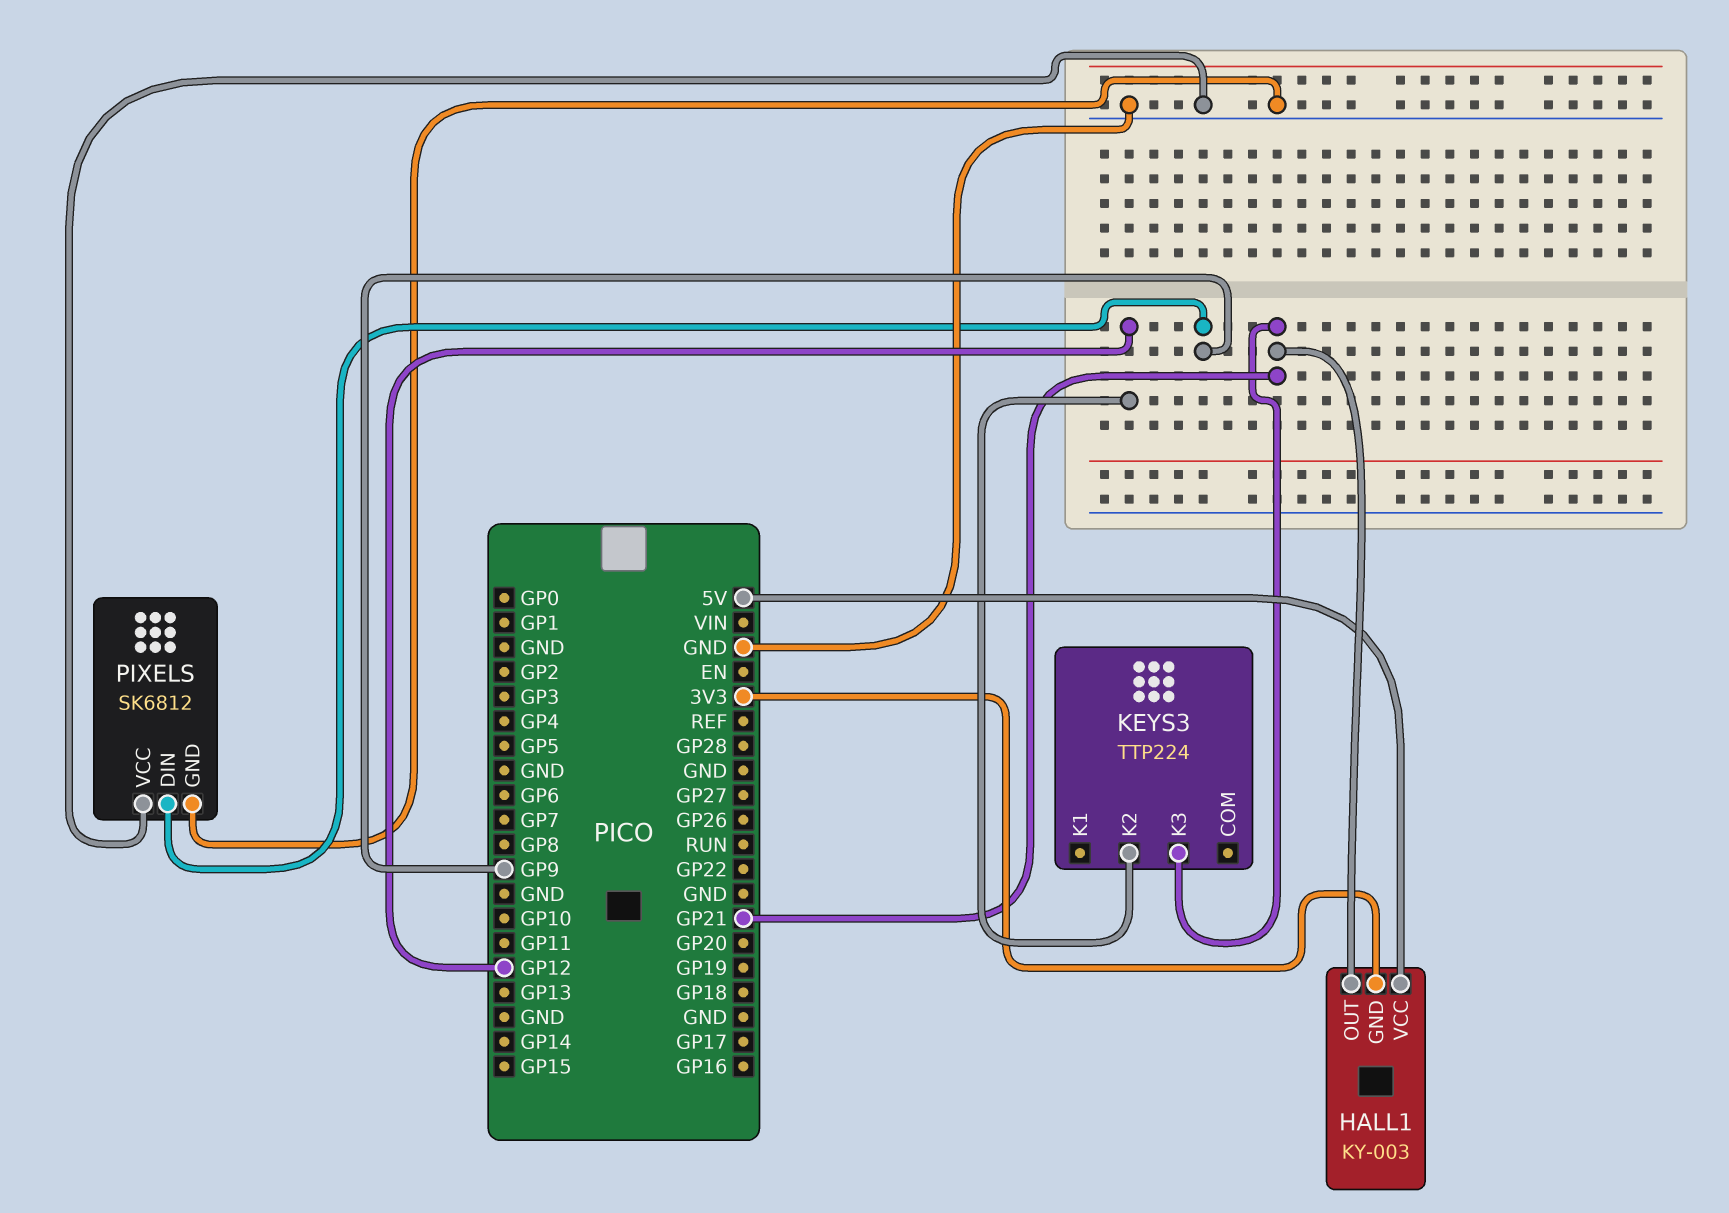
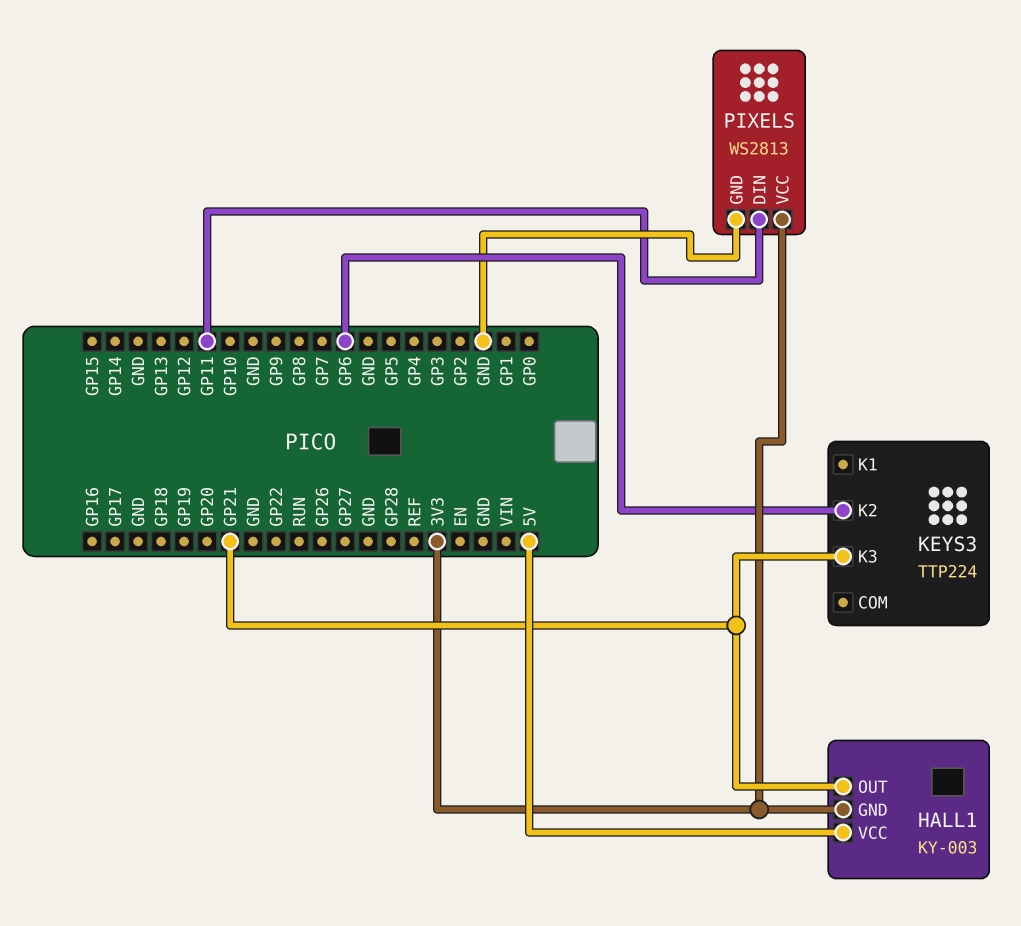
KEYS3 pin K2: GP12 -> GP6
PIXELS: SK6812 -> WS2813
PIXELS pin DIN: GP9 -> GP11
PIXELS pin VCC: GND -> 3V3

